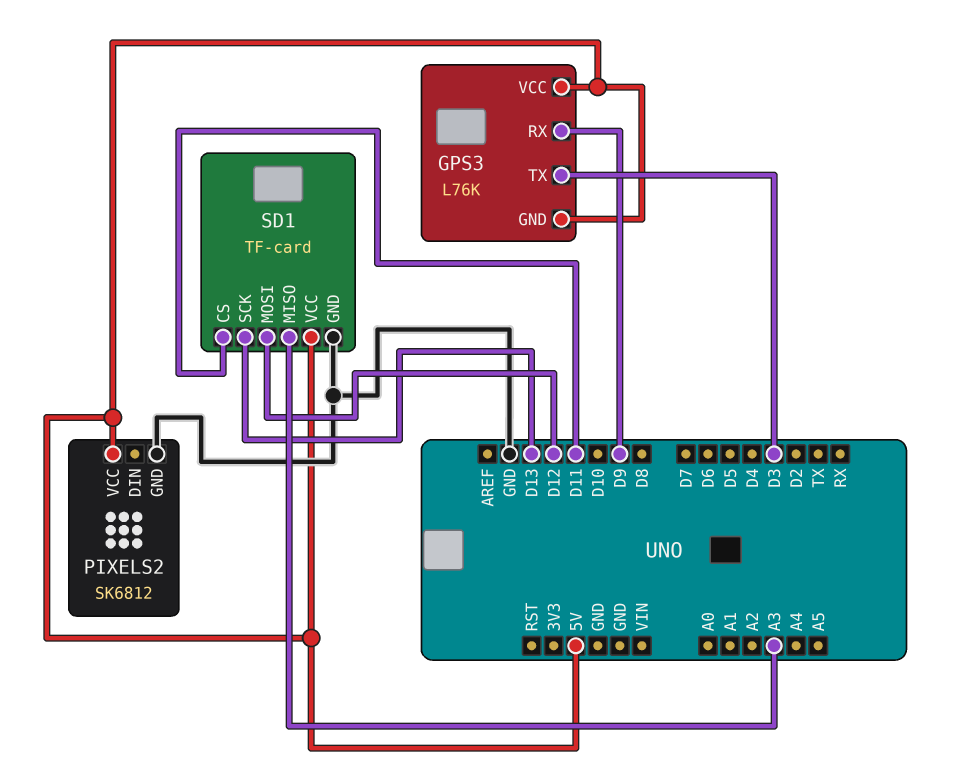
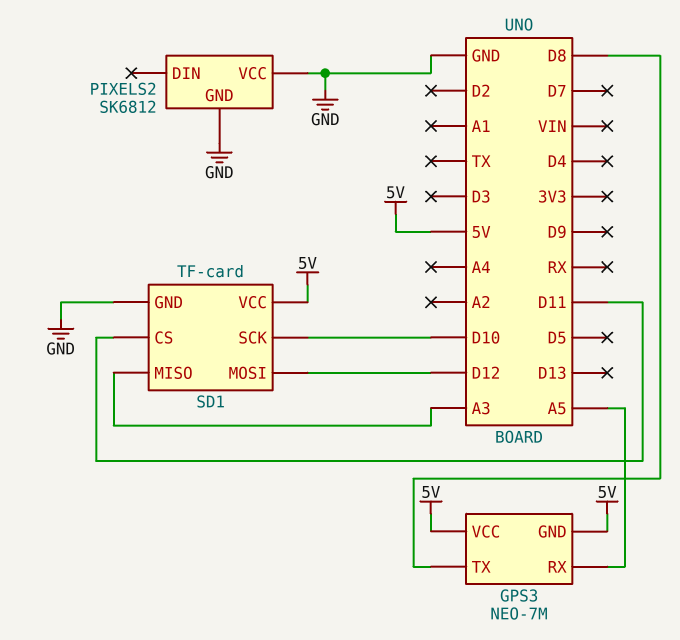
GPS3: L76K -> NEO-7M
GPS3 pin RX: D9 -> A5
GPS3 pin TX: D3 -> D8
PIXELS2 pin VCC: 5V -> GND
SD1 pin SCK: D13 -> D10

